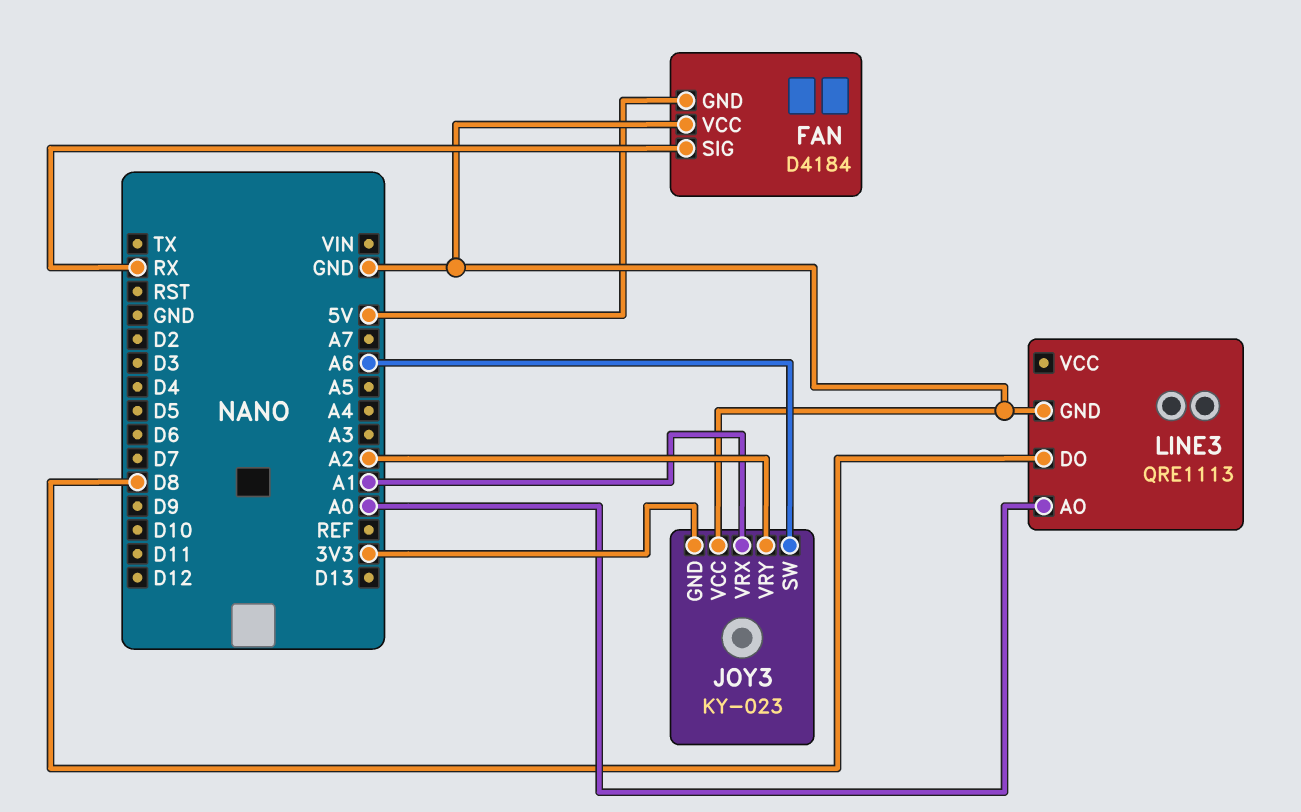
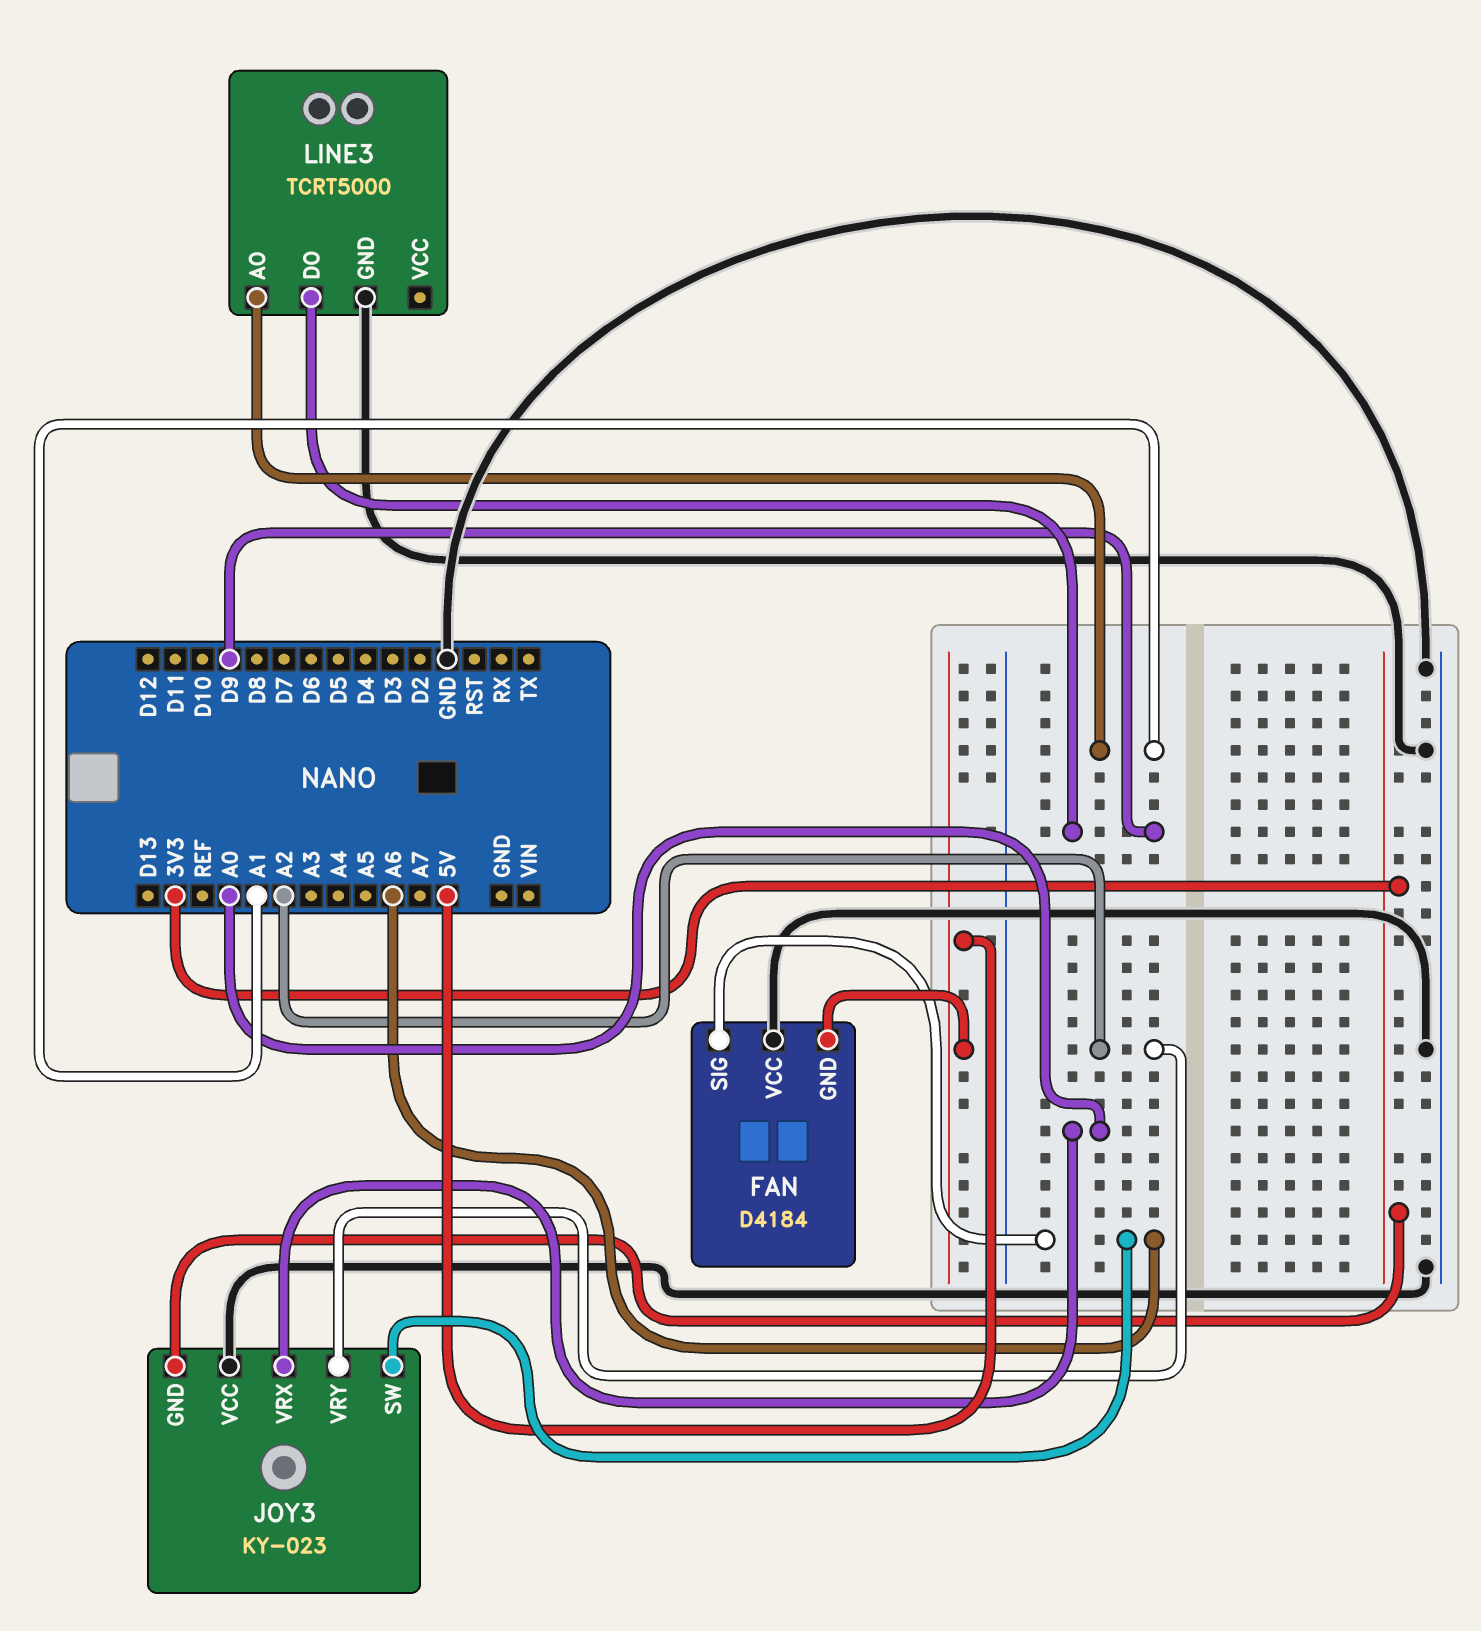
FAN pin SIG: RX -> A6
JOY3 pin VRX: A1 -> A0
LINE3: QRE1113 -> TCRT5000
LINE3 pin AO: A0 -> A1
LINE3 pin DO: D8 -> D9

